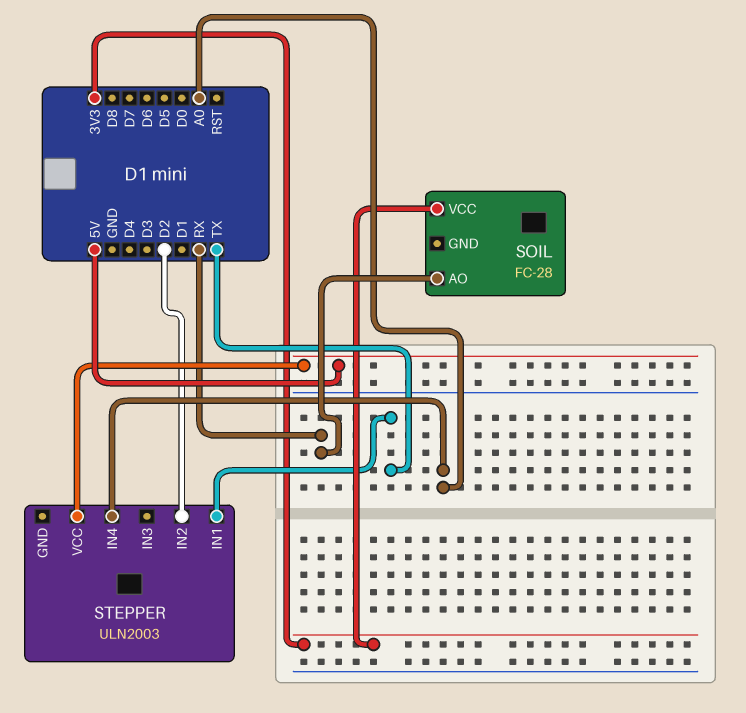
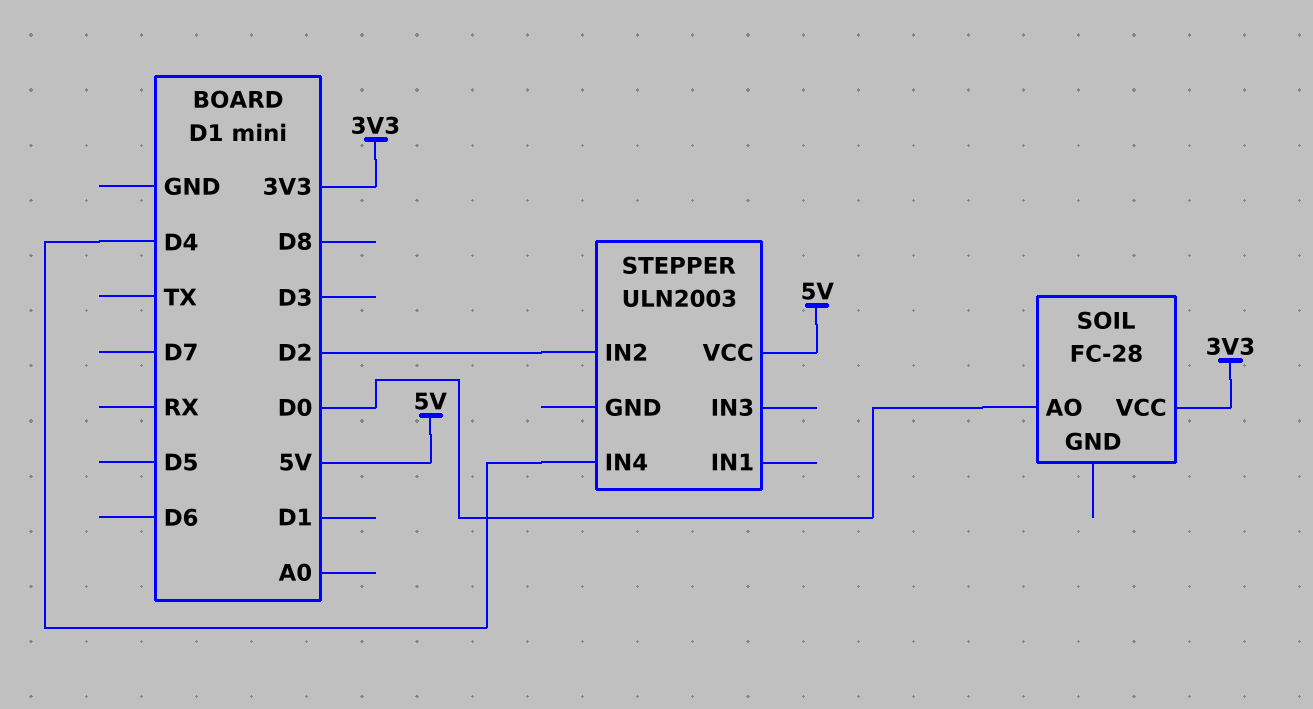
SOIL pin AO: RX -> D0
STEPPER pin IN1: TX -> none
STEPPER pin IN4: A0 -> D4

